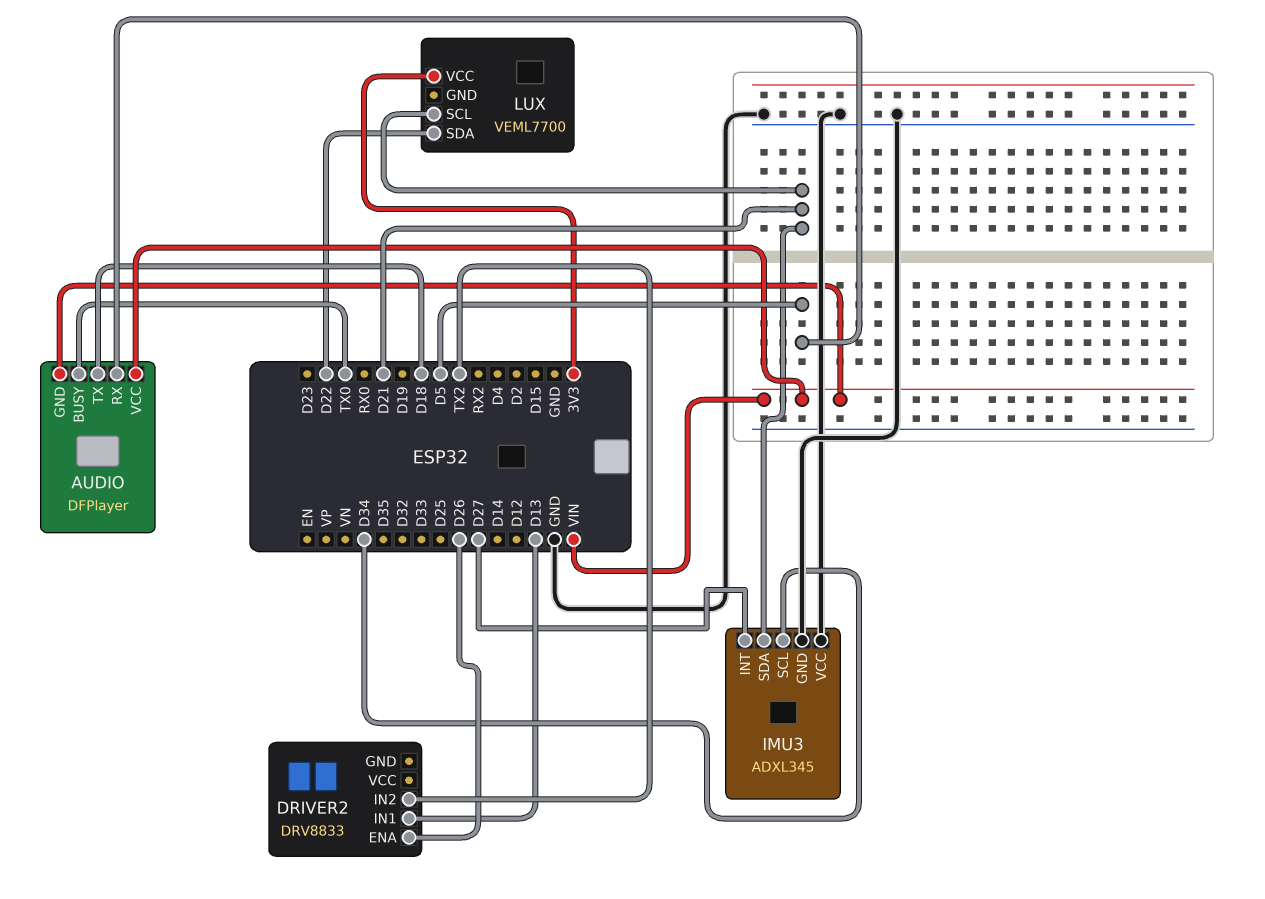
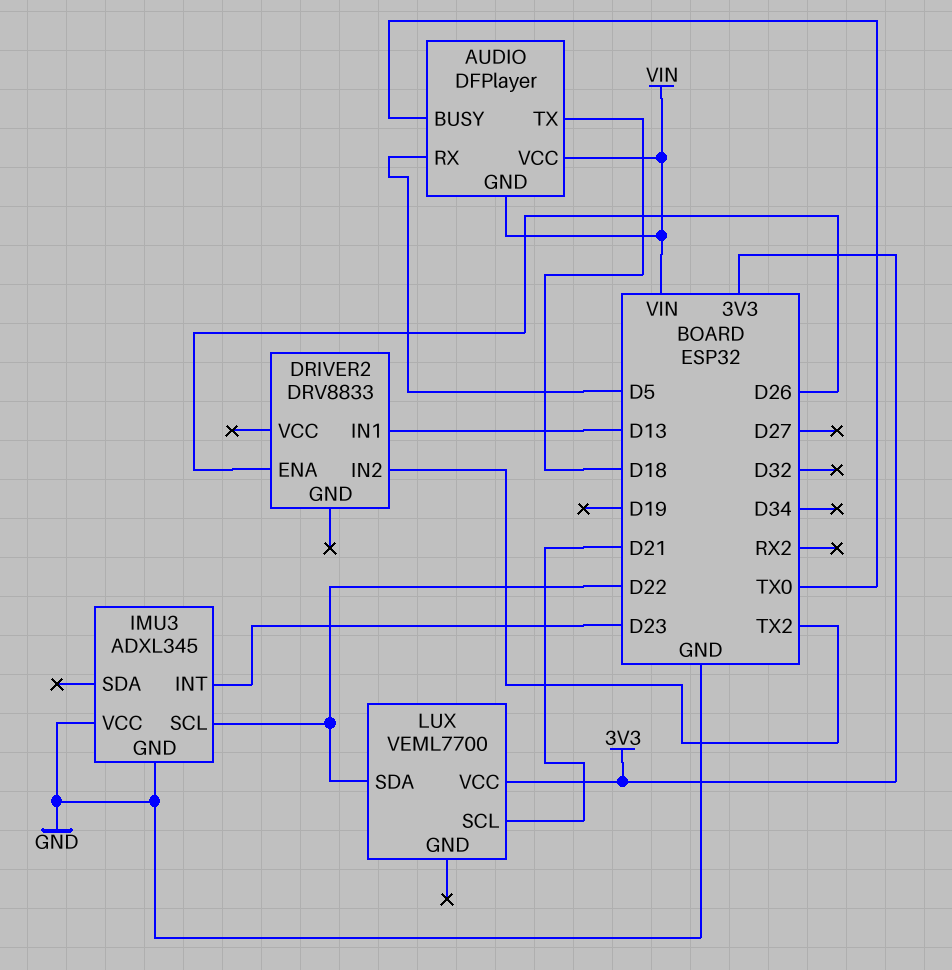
IMU3 pin INT: D27 -> D23
IMU3 pin SCL: D34 -> D22
IMU3 pin SDA: D21 -> none

